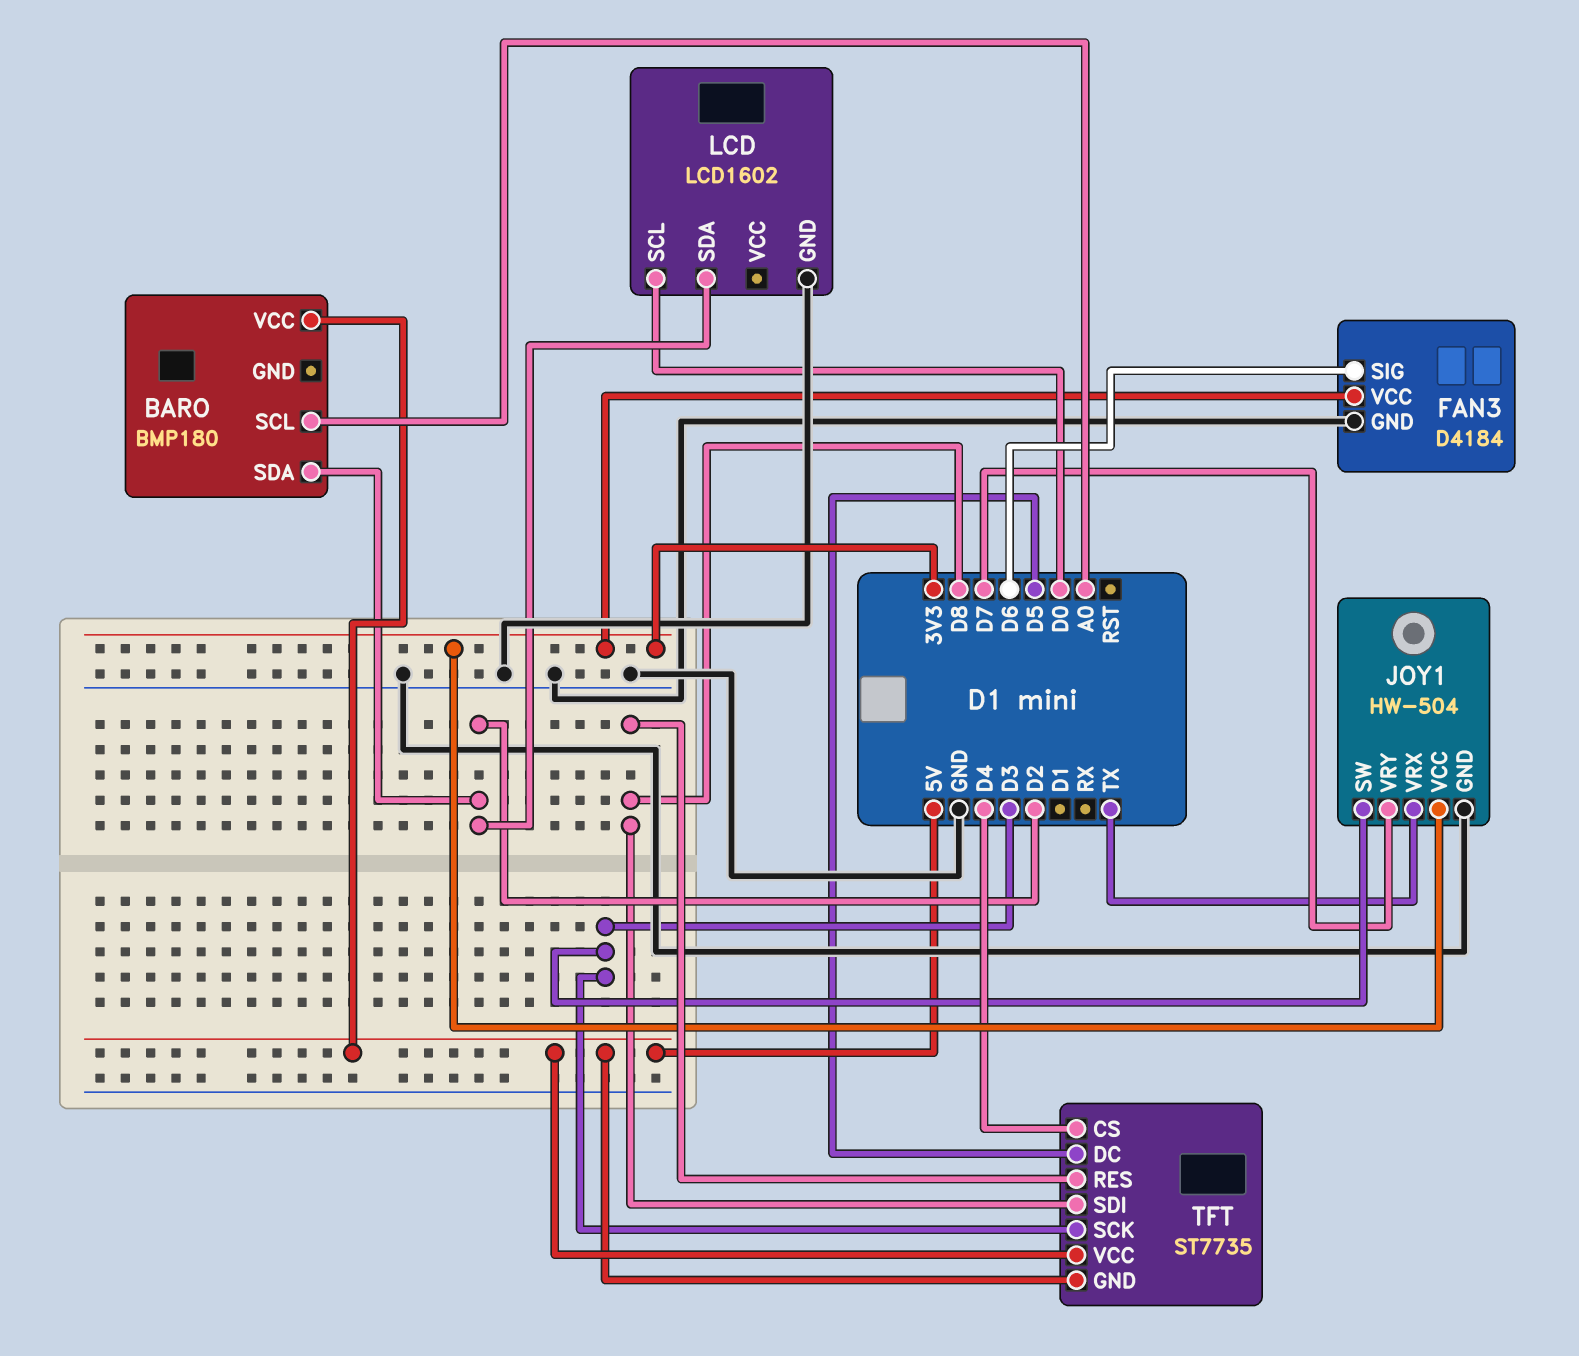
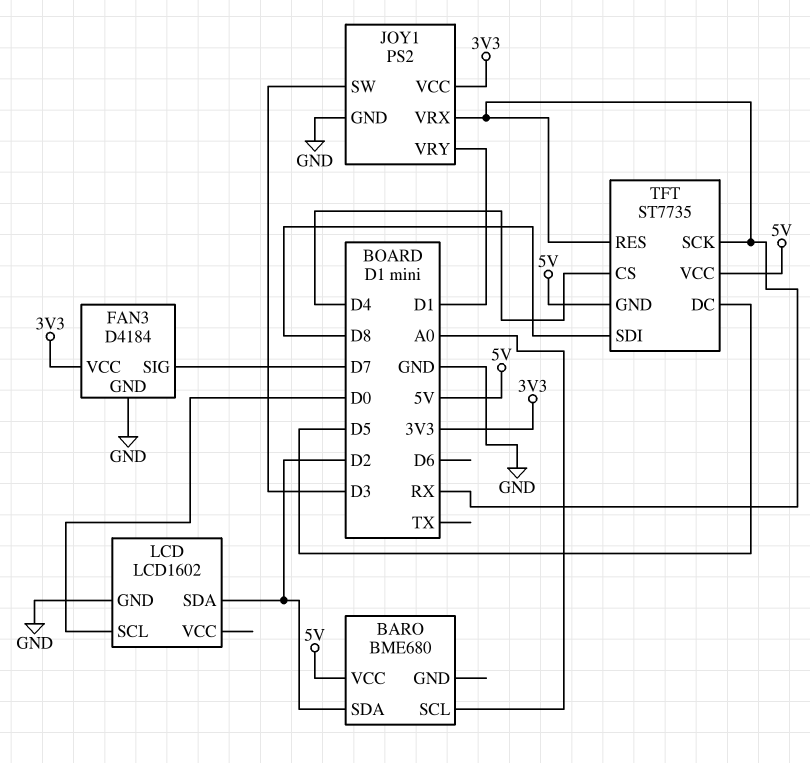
BARO: BMP180 -> BME680
FAN3 pin SIG: D6 -> D7
JOY1: HW-504 -> PS2
JOY1 pin VRX: TX -> RX
JOY1 pin VRY: D7 -> D1
TFT pin RES: D8 -> RX
TFT pin SCK: D3 -> RX

